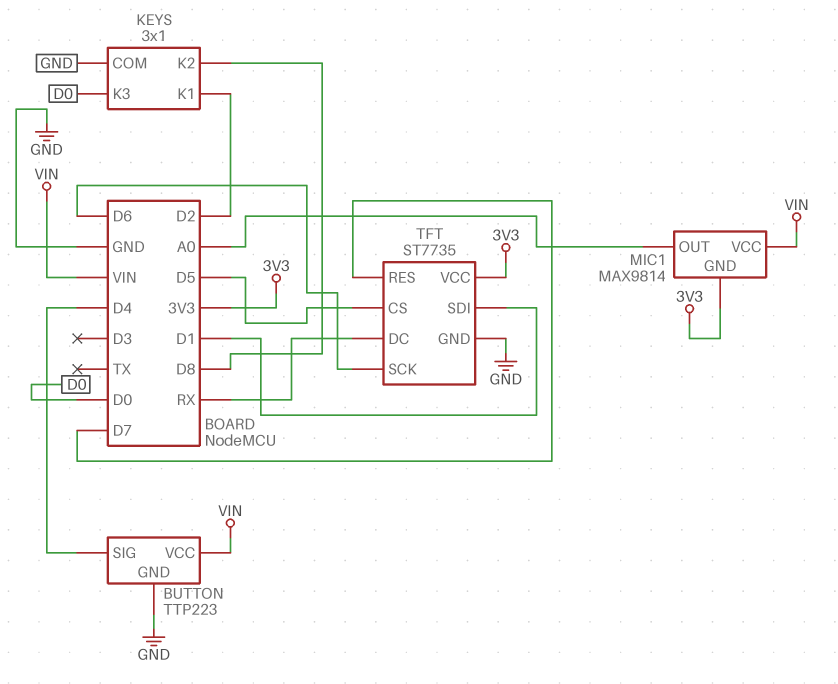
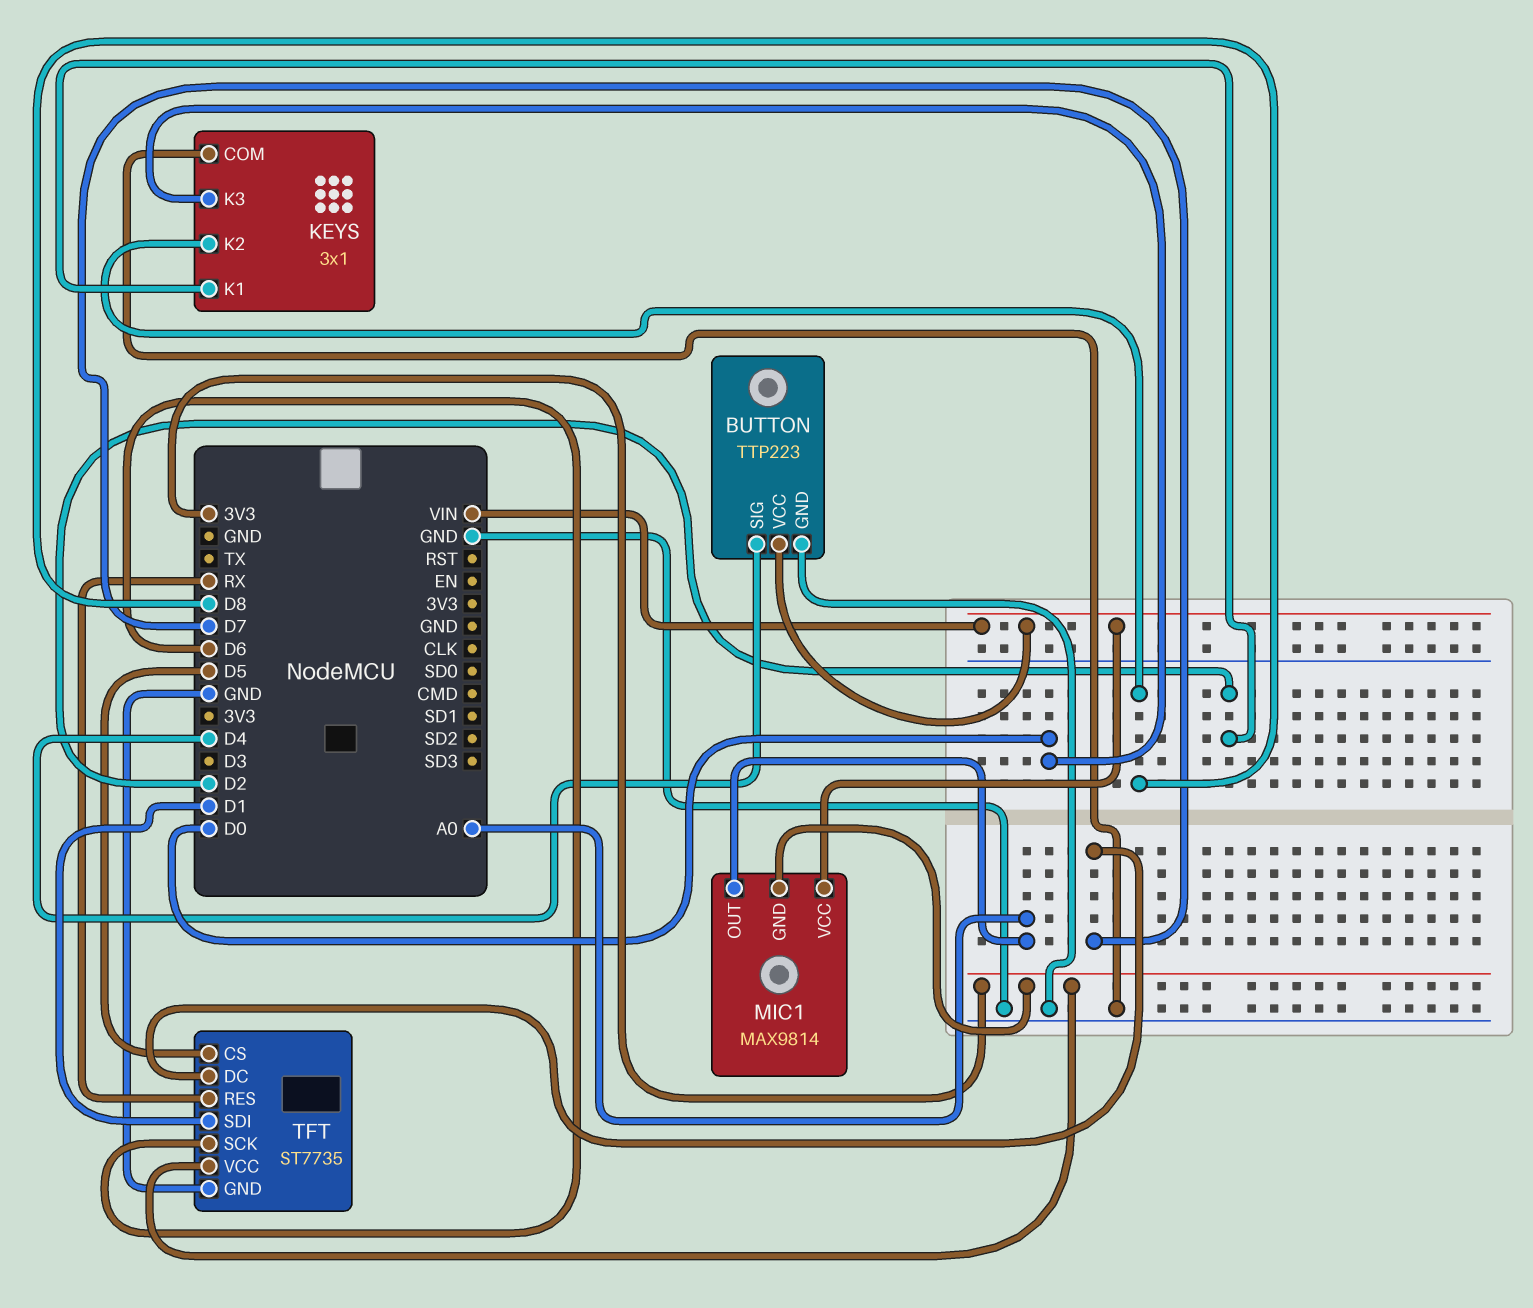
TFT pin DC: RX -> D7
TFT pin RES: D7 -> RX

